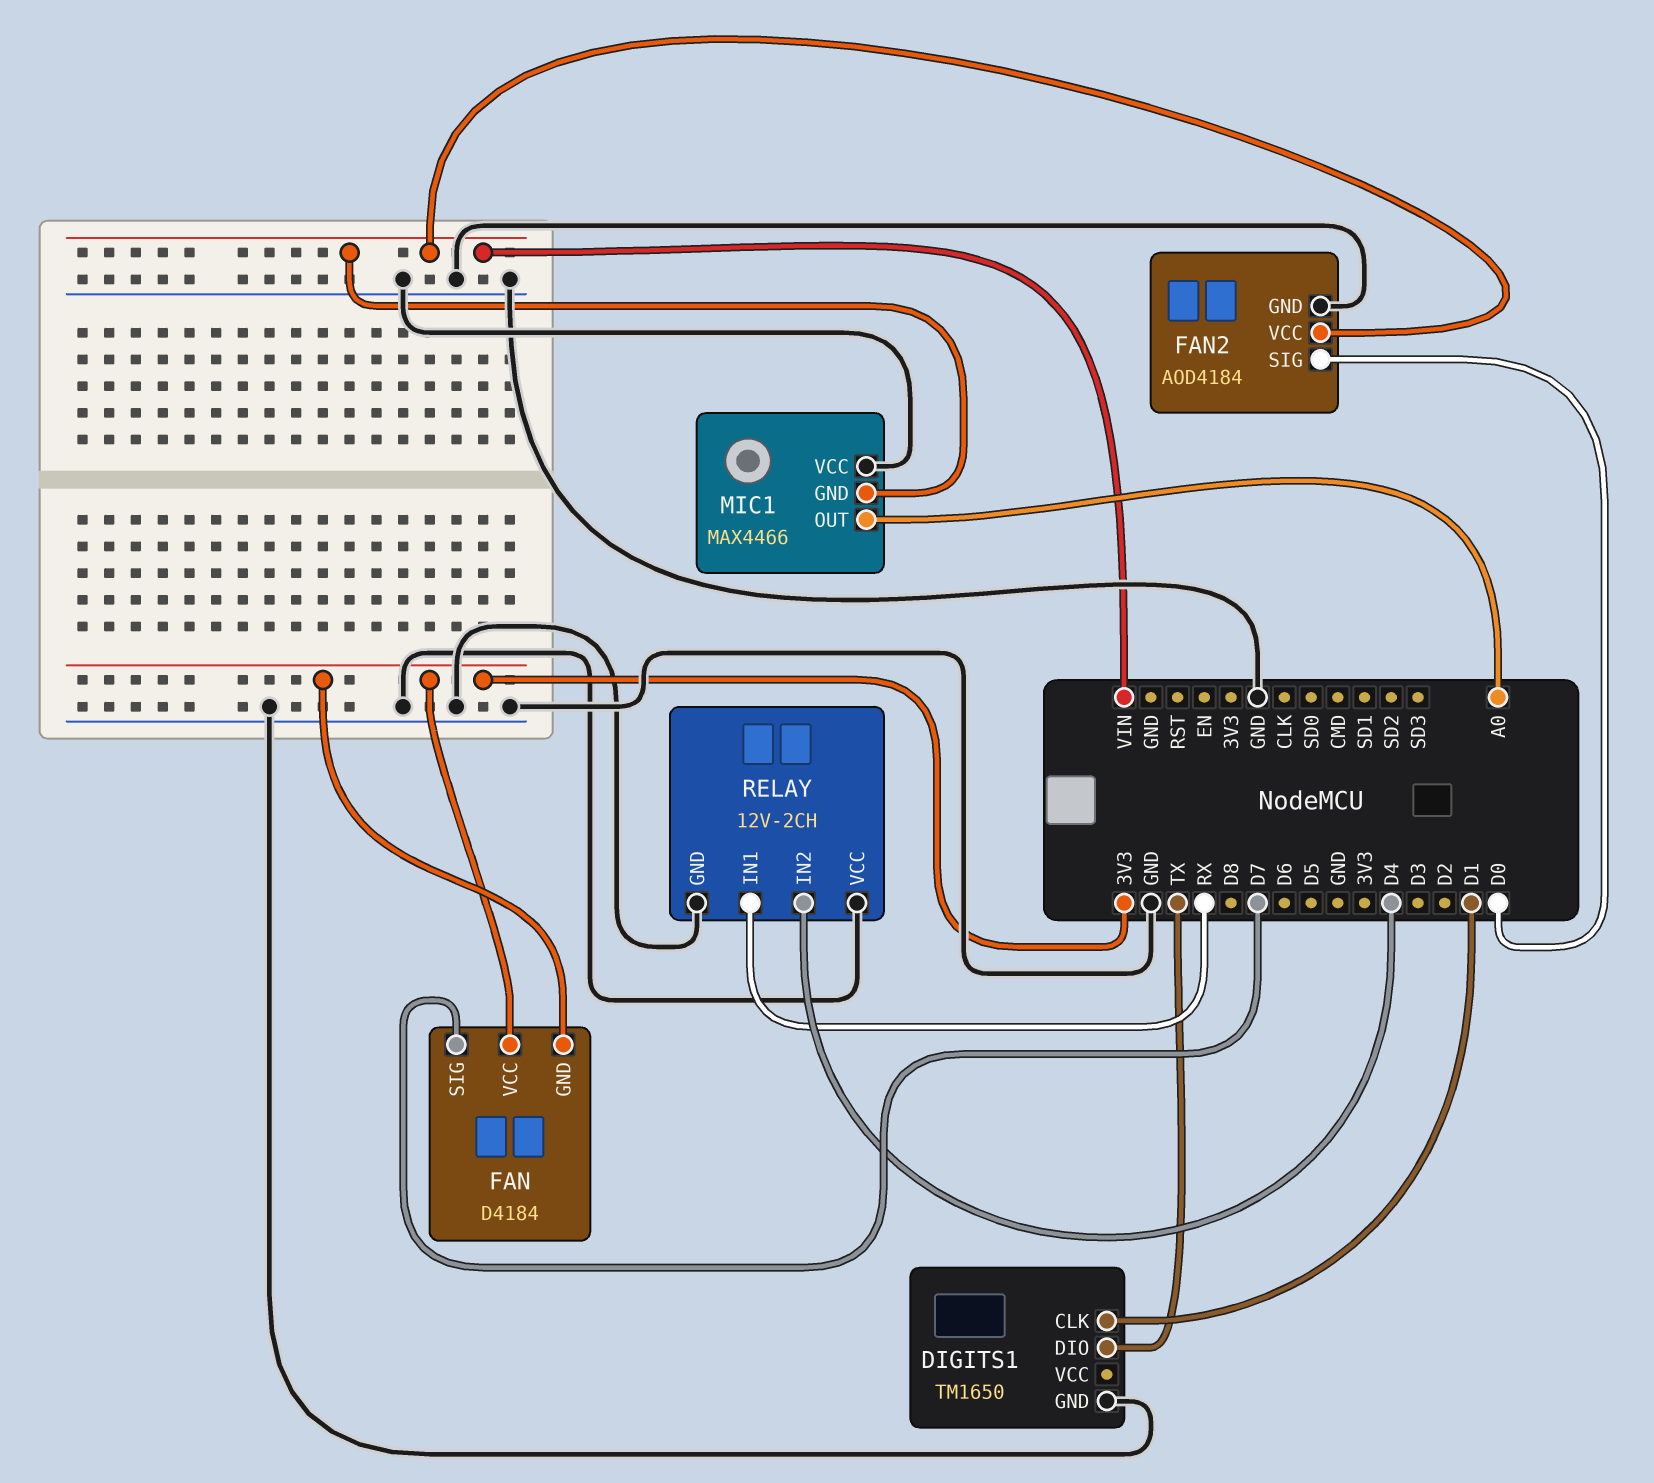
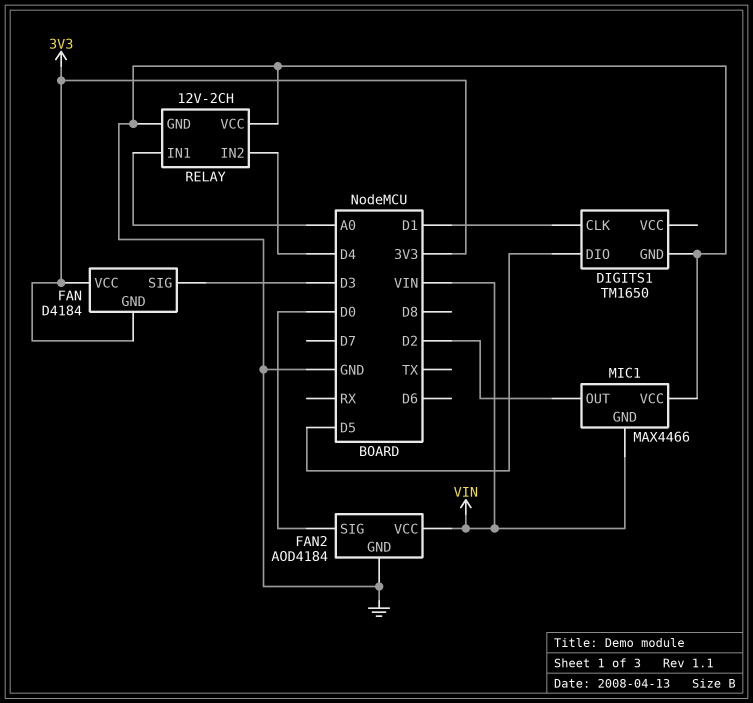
DIGITS1 pin DIO: TX -> D5
FAN pin SIG: D7 -> D3
MIC1 pin OUT: A0 -> D2
RELAY pin IN1: RX -> A0

